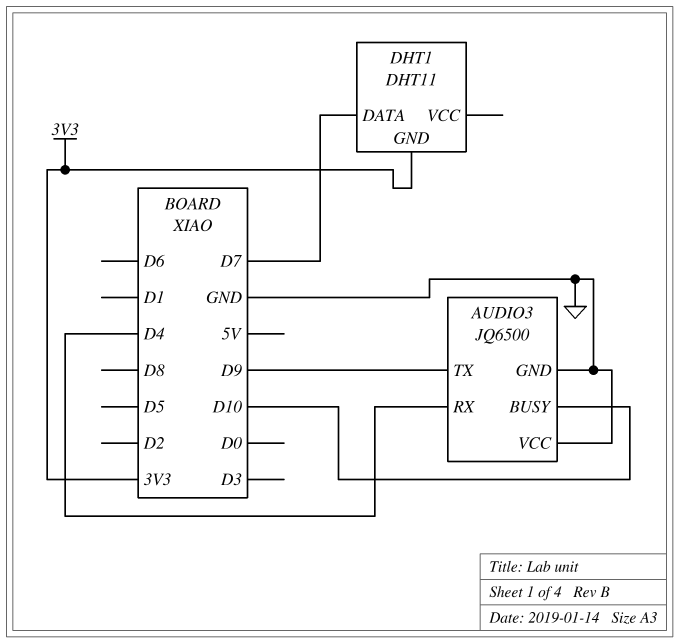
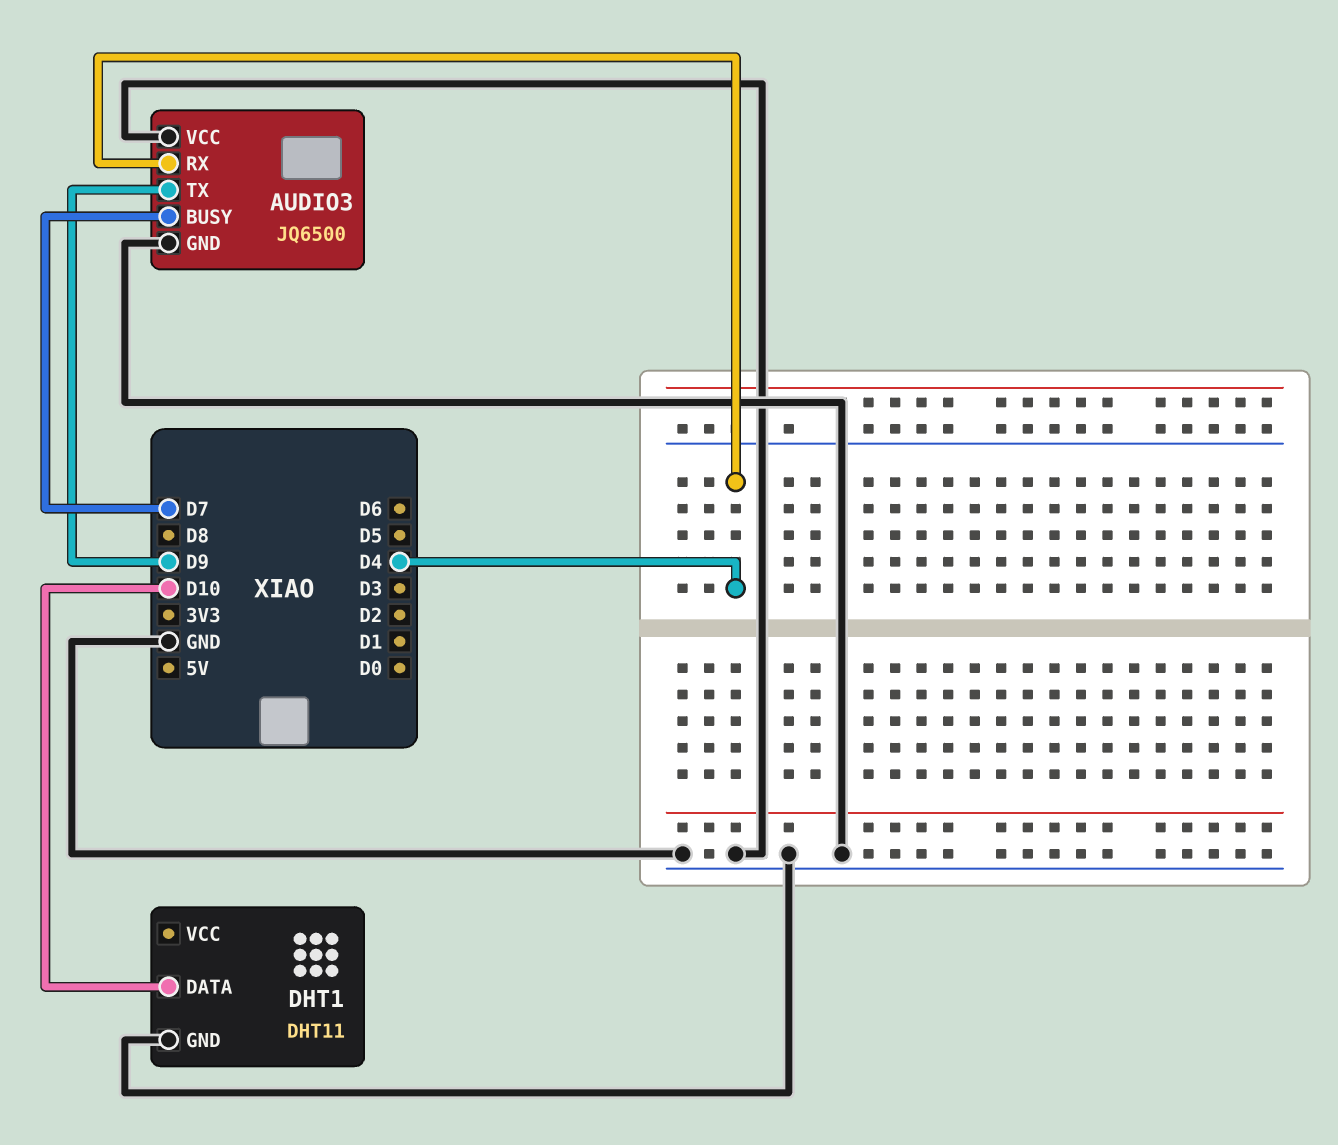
AUDIO3 pin BUSY: D10 -> D7
DHT1 pin DATA: D7 -> D10
DHT1 pin GND: 3V3 -> GND

